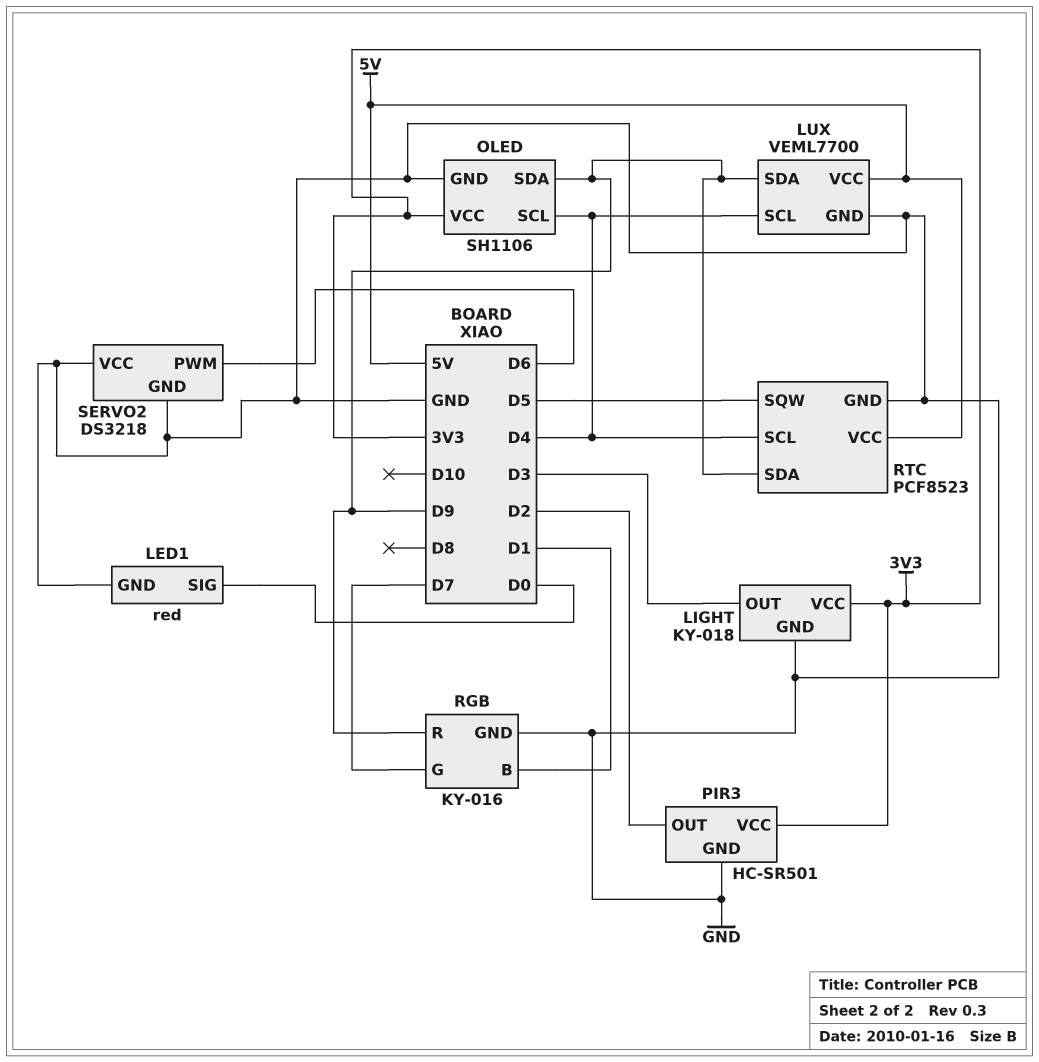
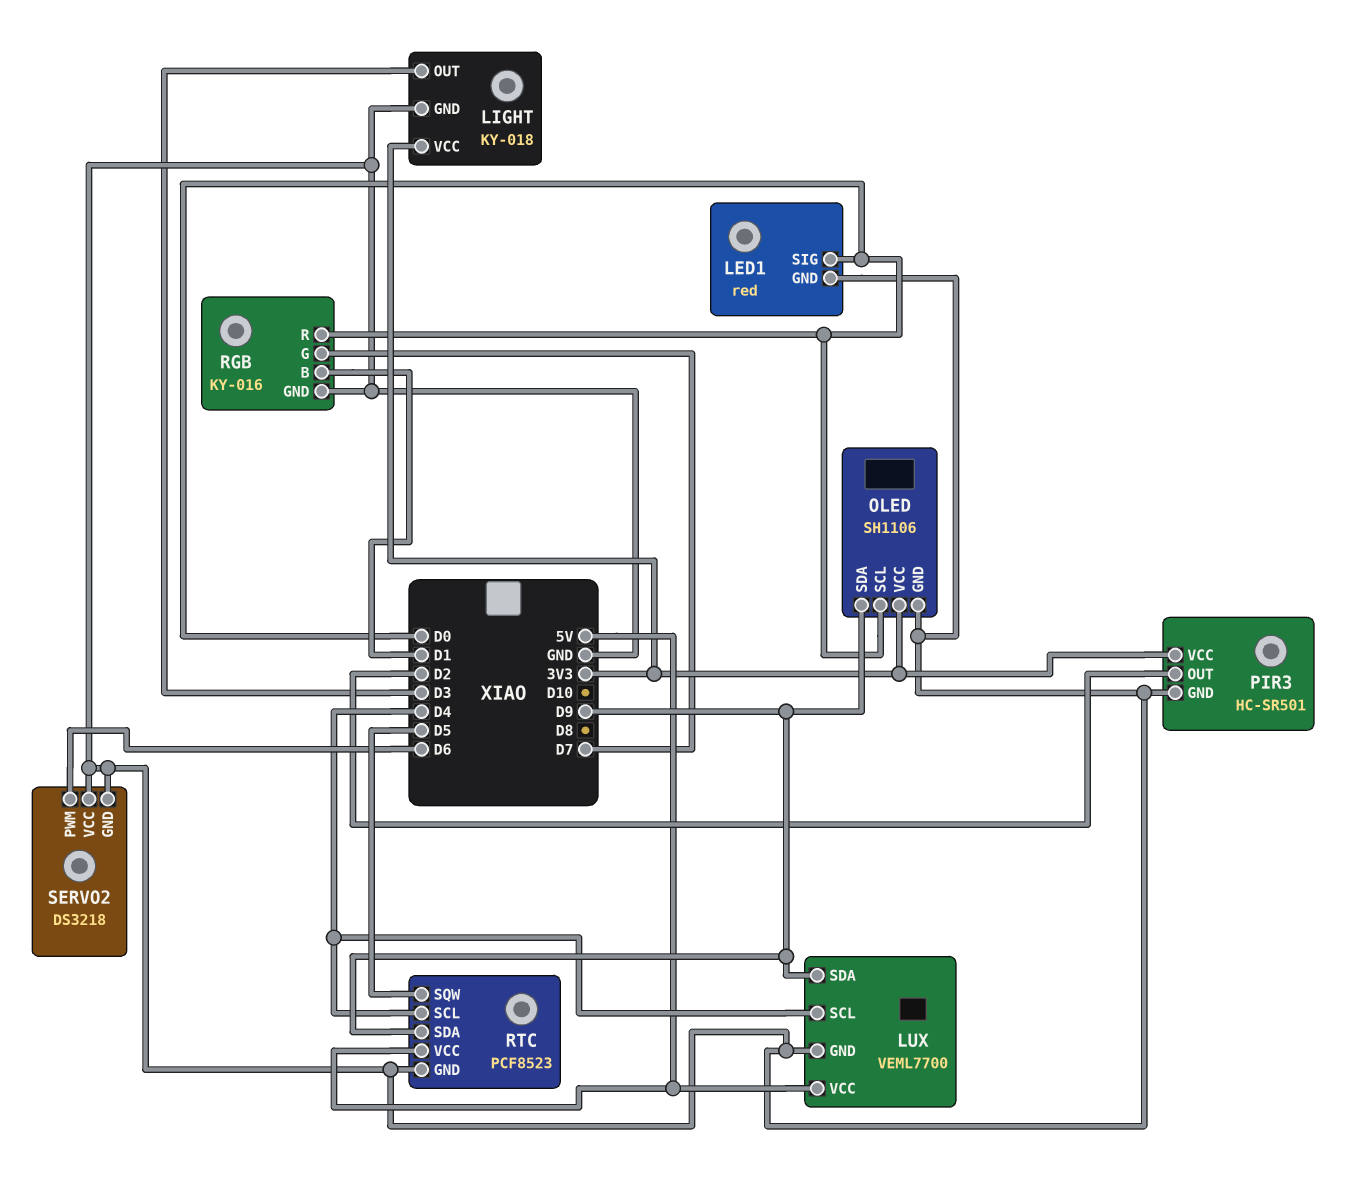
OLED pin SCL: D4 -> D0
RGB pin R: D9 -> D0

